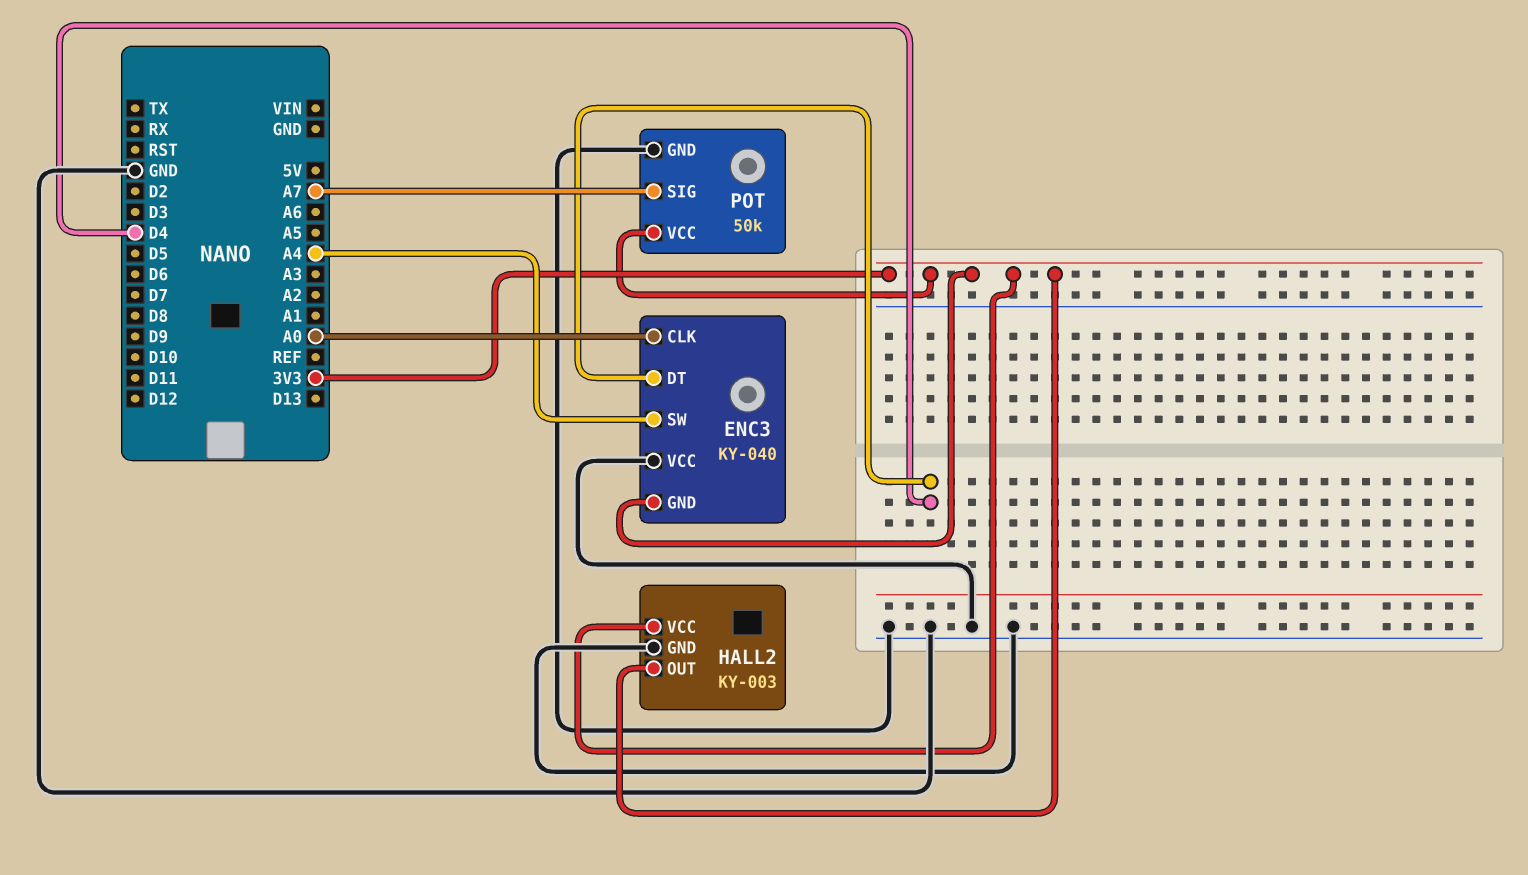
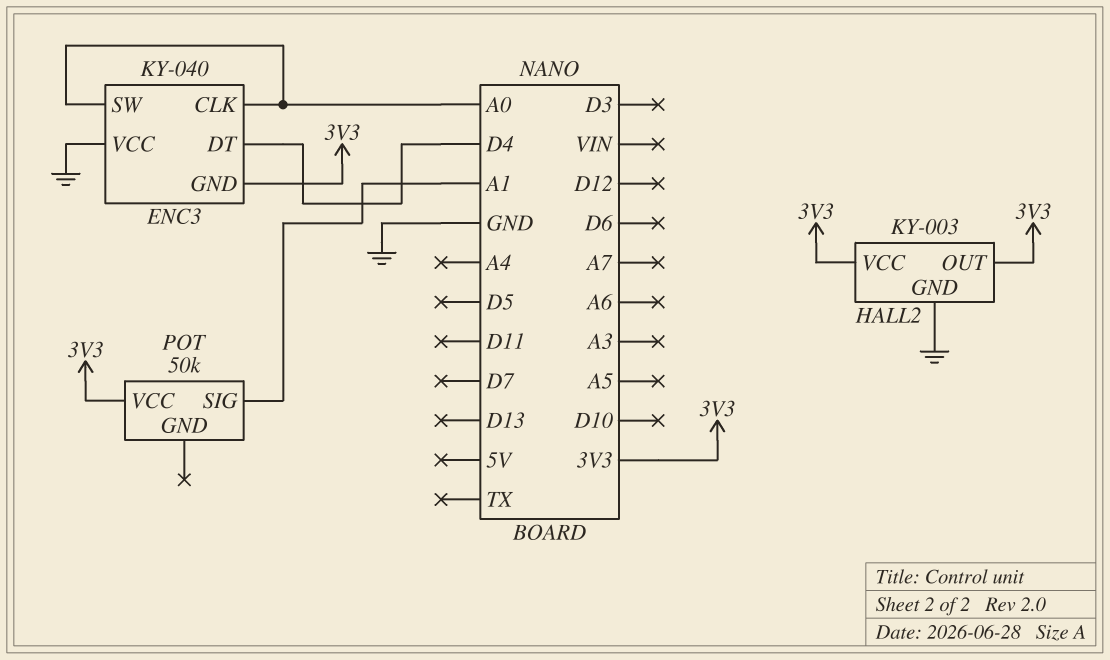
ENC3 pin SW: A4 -> A0
POT pin GND: GND -> none
POT pin SIG: A7 -> A1

